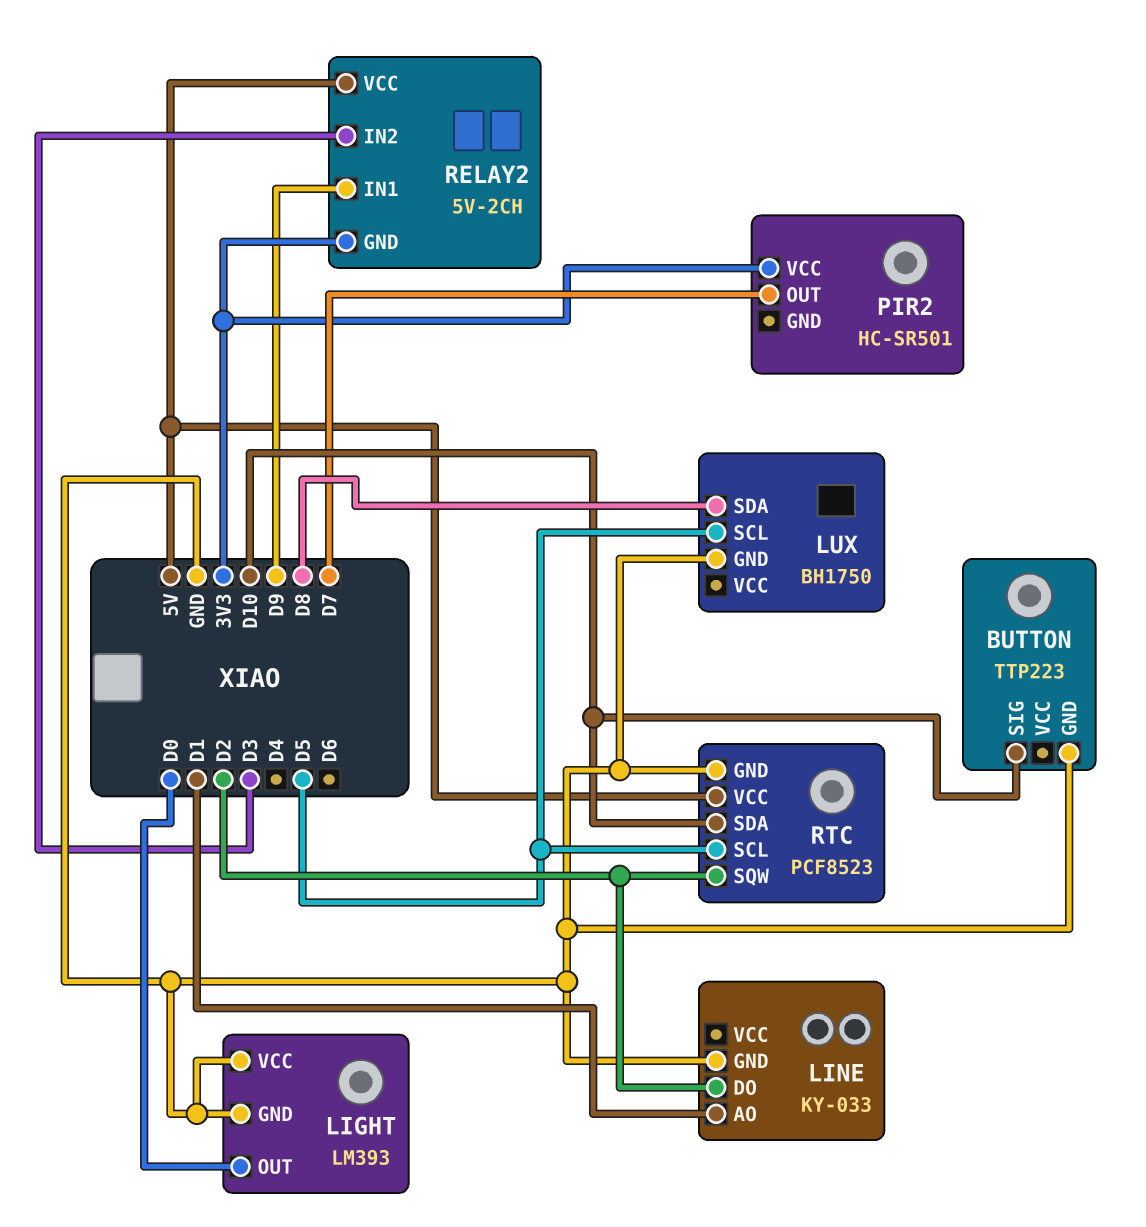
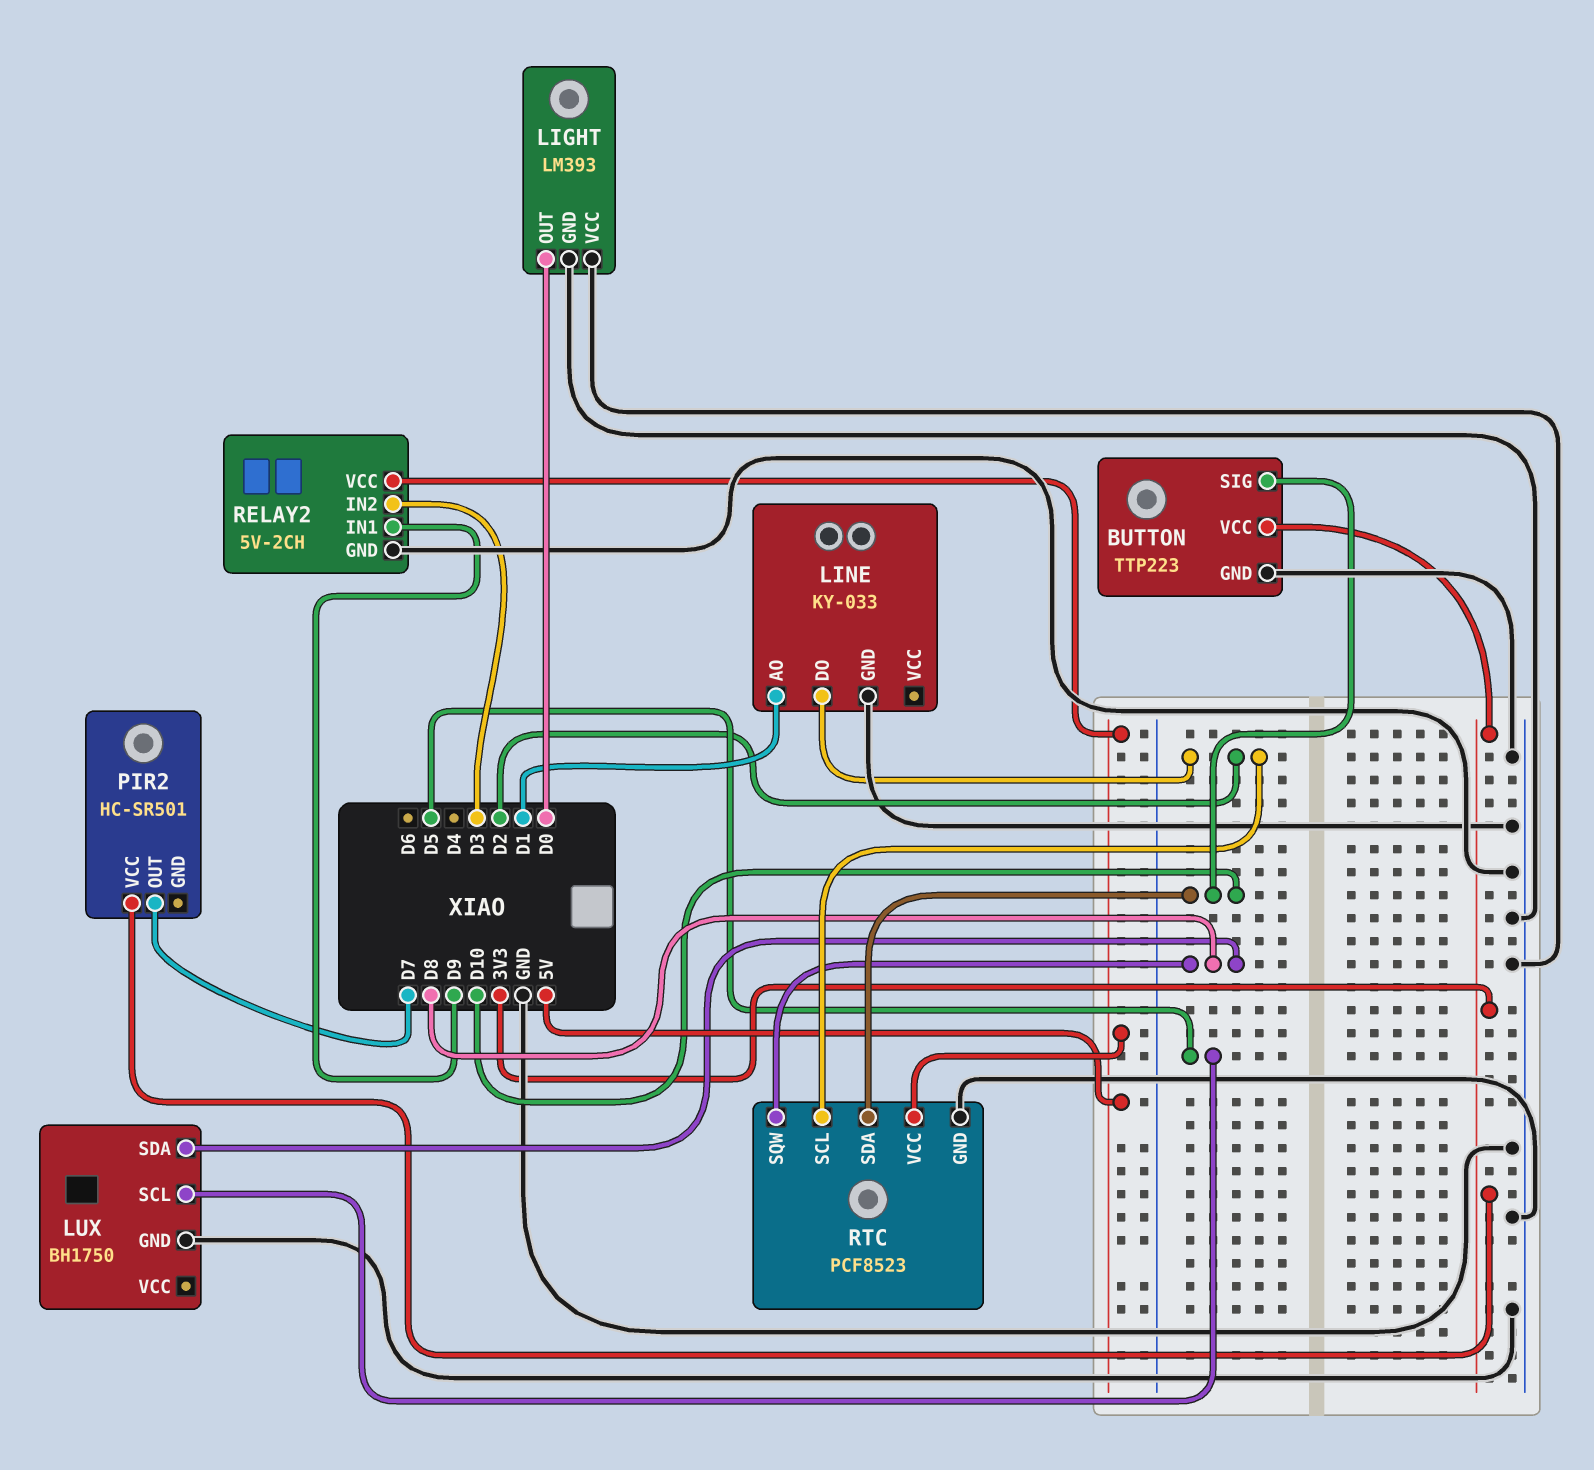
BUTTON pin VCC: none -> 3V3
RELAY2 pin GND: 3V3 -> GND
RTC pin SCL: D5 -> D2
RTC pin SQW: D2 -> D8

